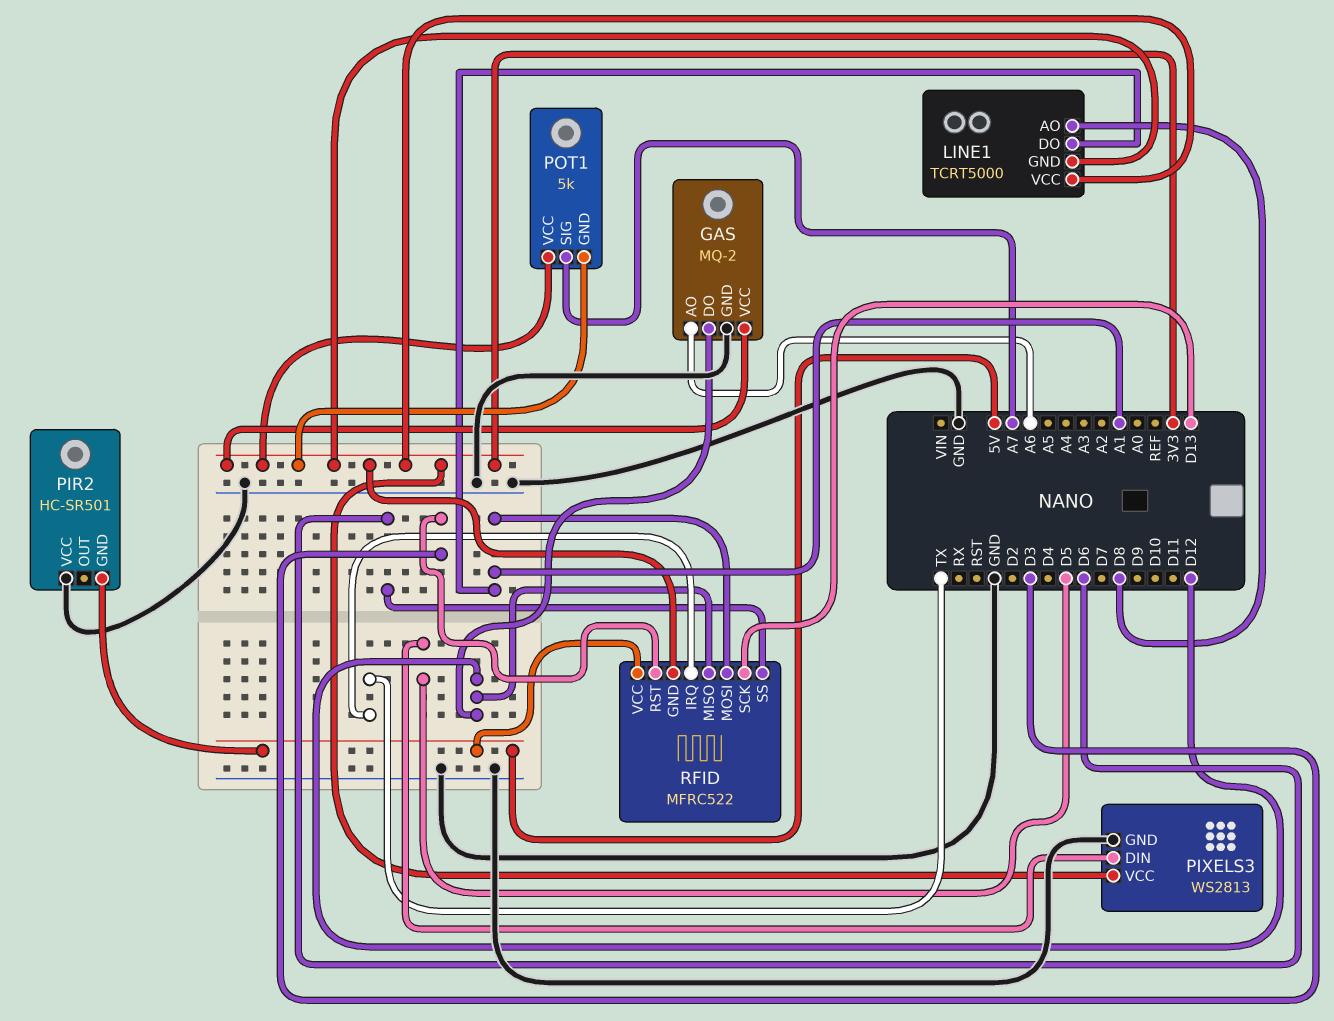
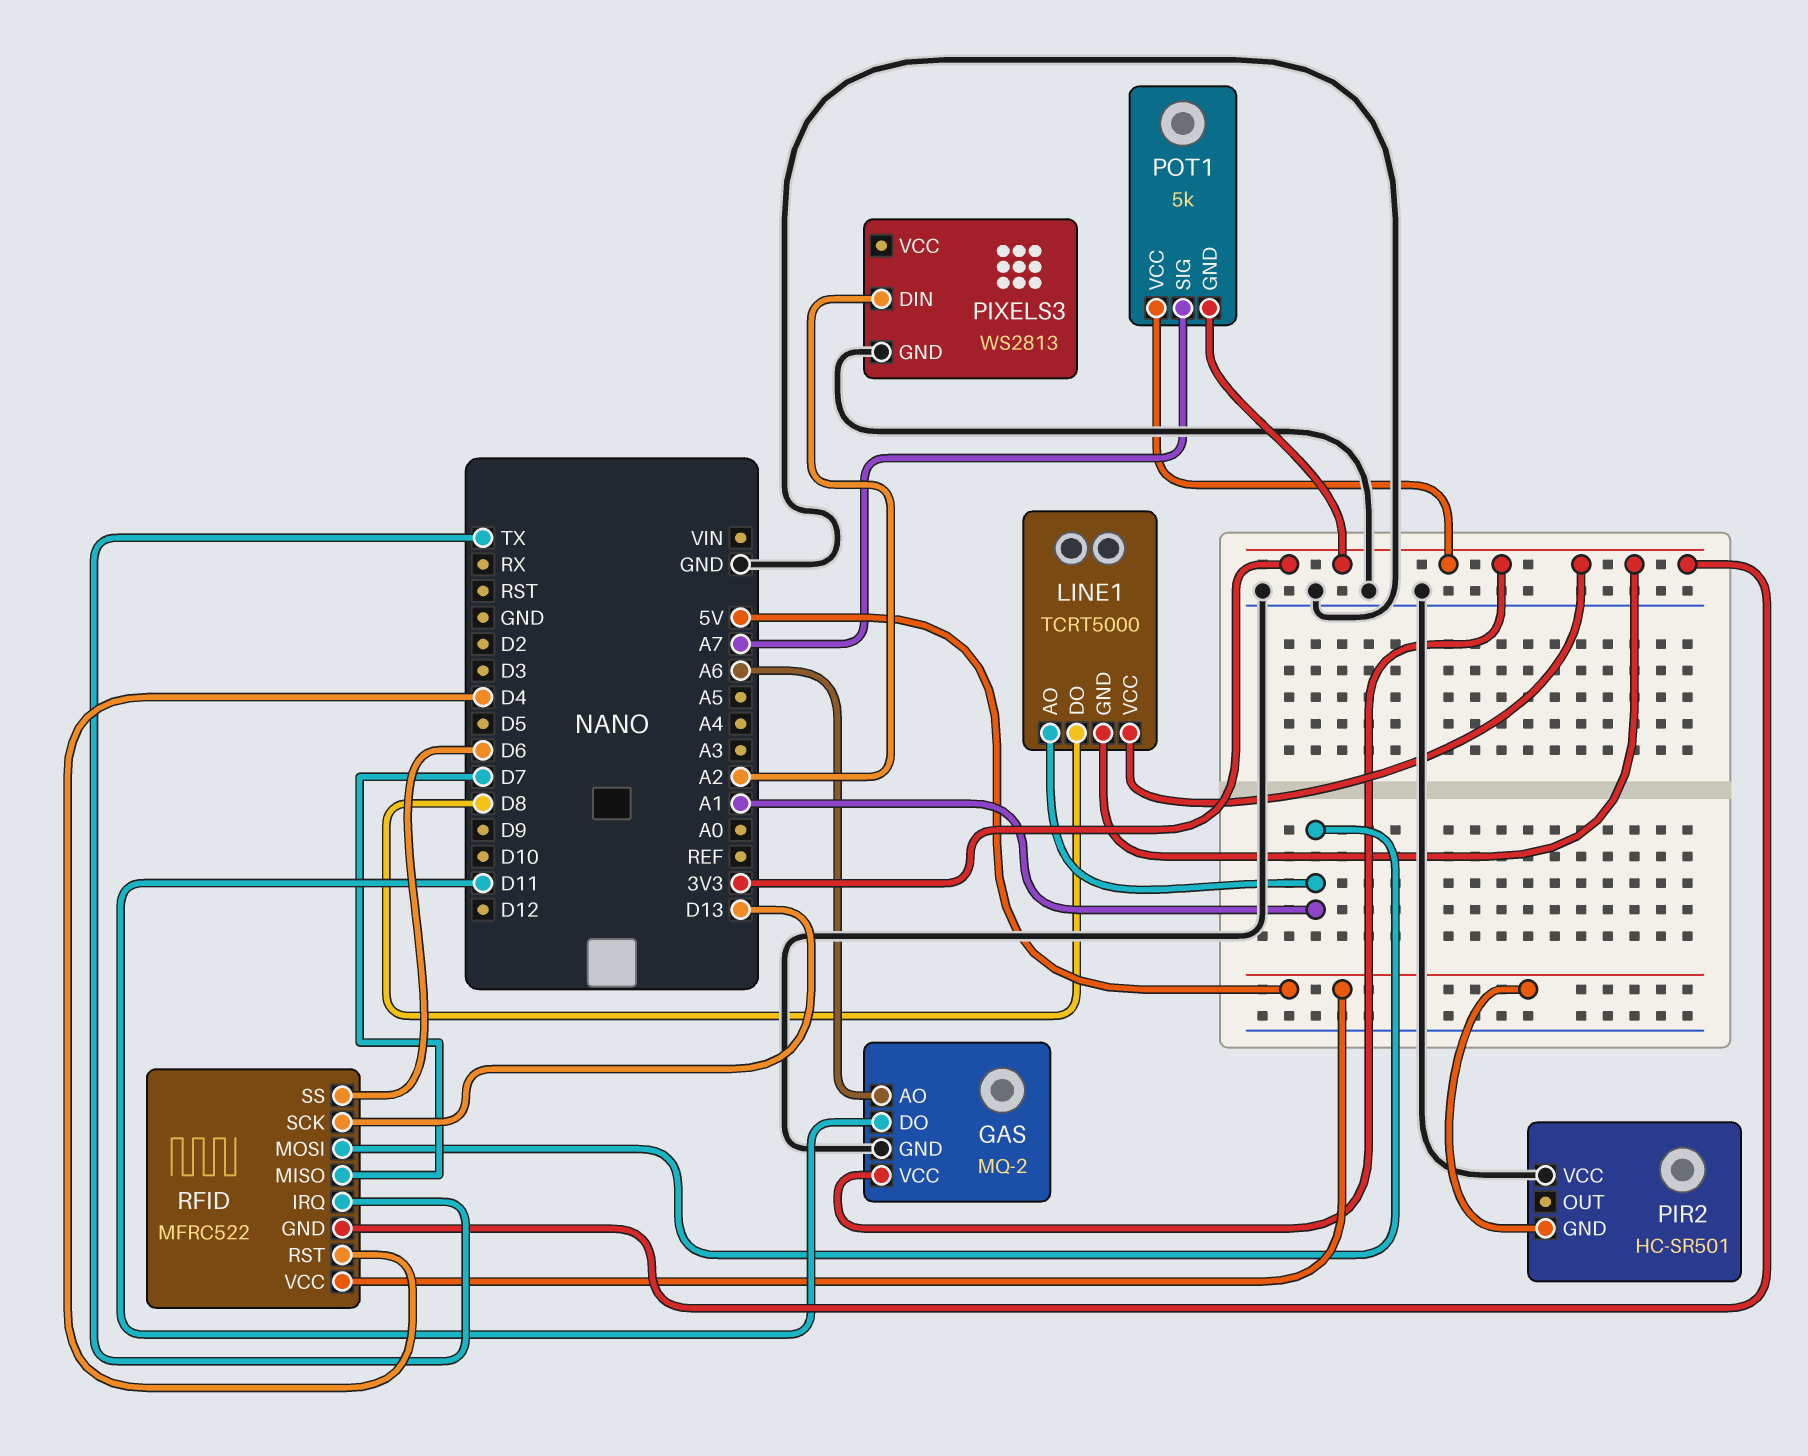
GAS pin DO: D12 -> D11
LINE1 pin AO: D8 -> A1
LINE1 pin DO: A1 -> D8
PIXELS3 pin DIN: D5 -> A2
PIXELS3 pin VCC: 3V3 -> none
RFID pin MISO: D12 -> D7
RFID pin RST: D3 -> D4

